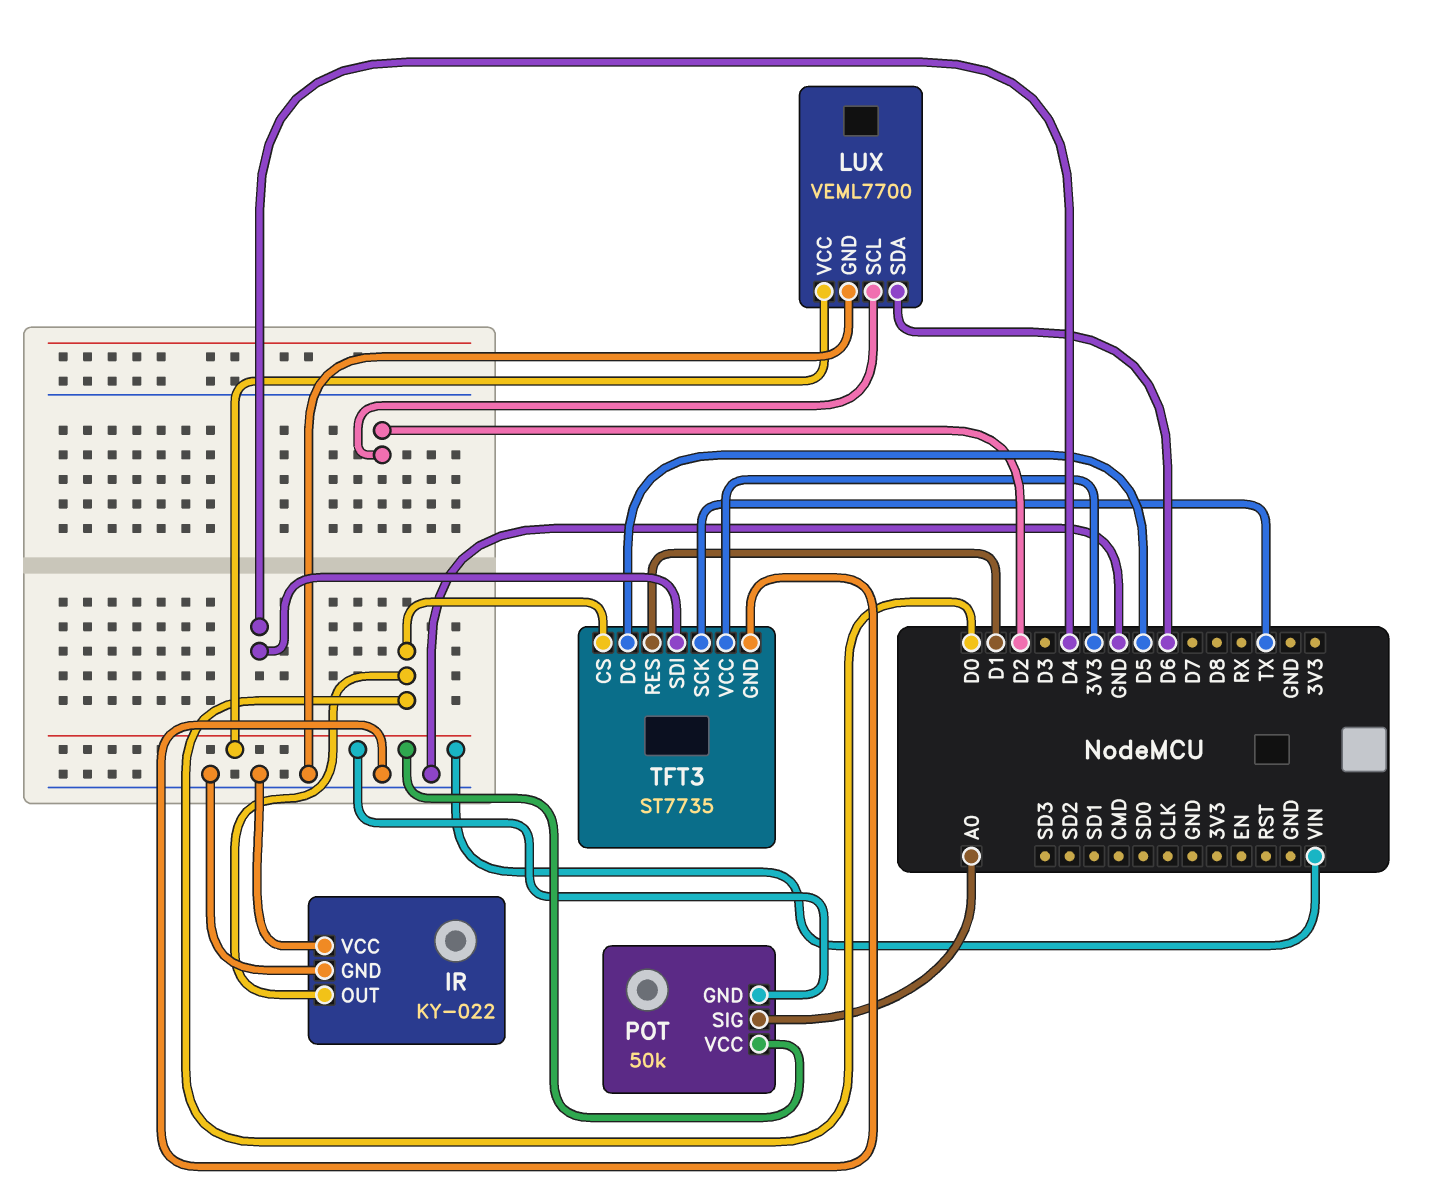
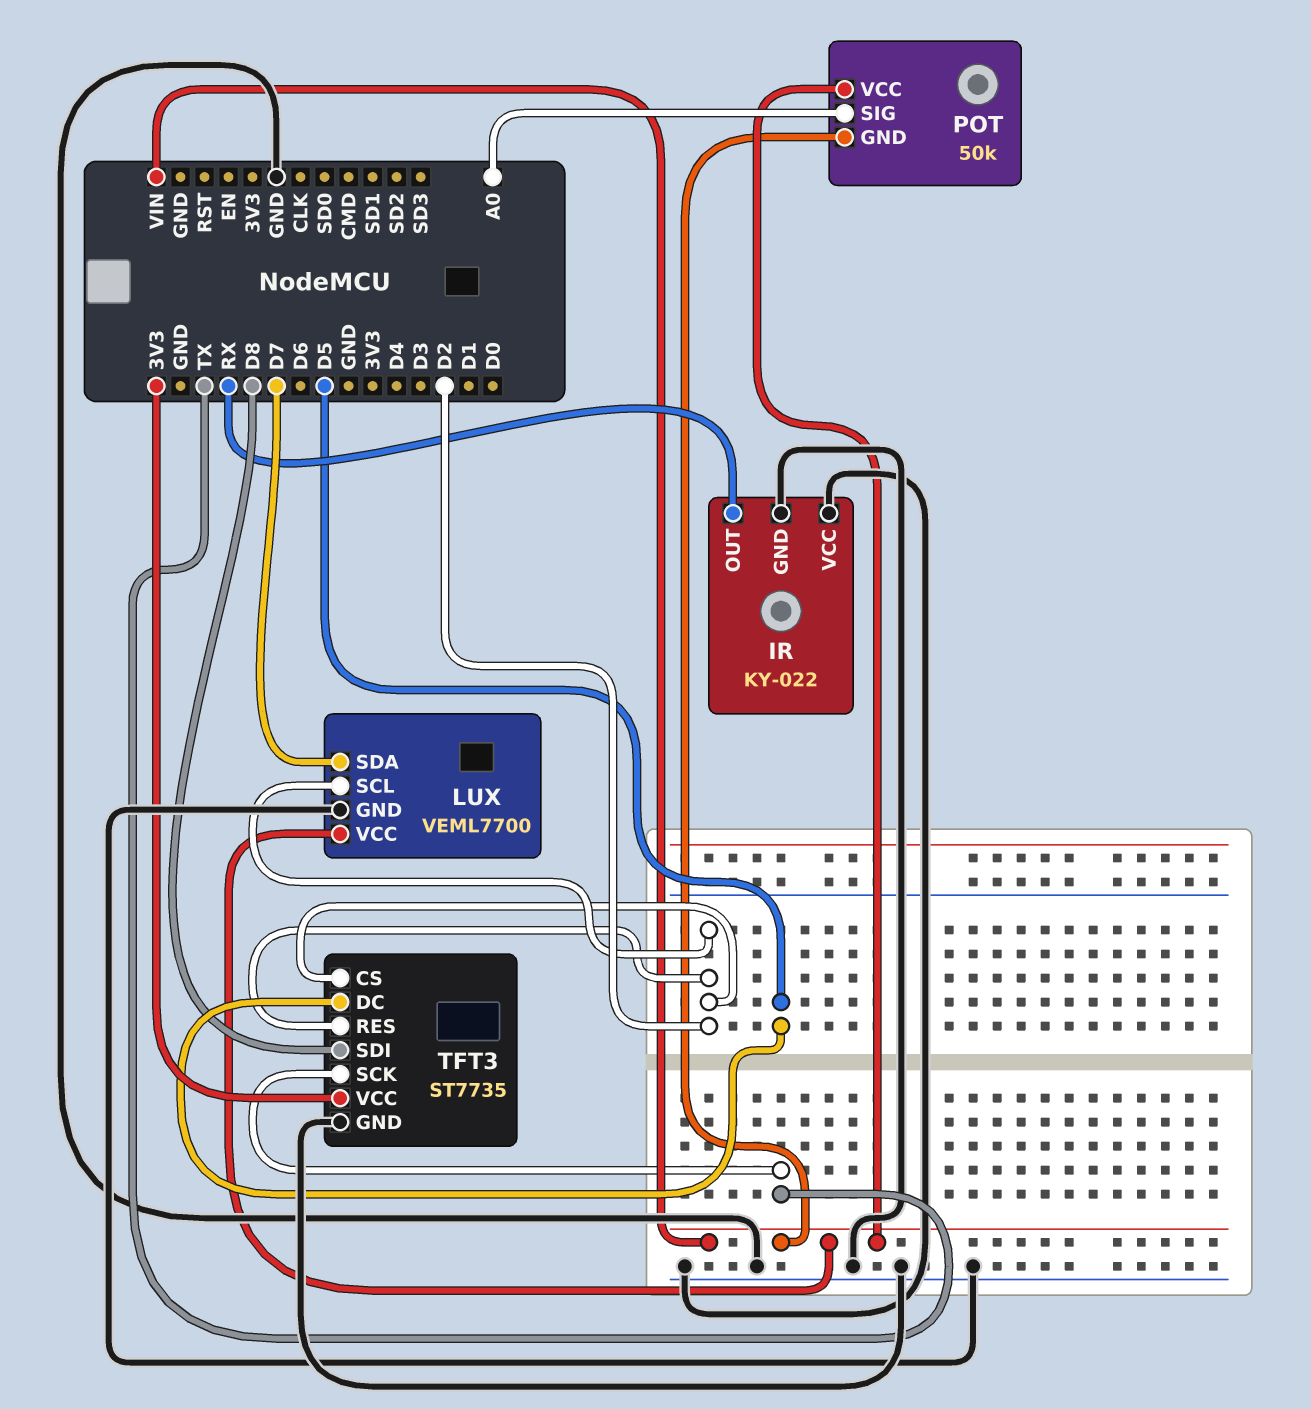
IR pin OUT: D0 -> RX
LUX pin SDA: D6 -> D7
TFT3 pin CS: D0 -> D2
TFT3 pin RES: D1 -> D2
TFT3 pin SDI: D4 -> D8

